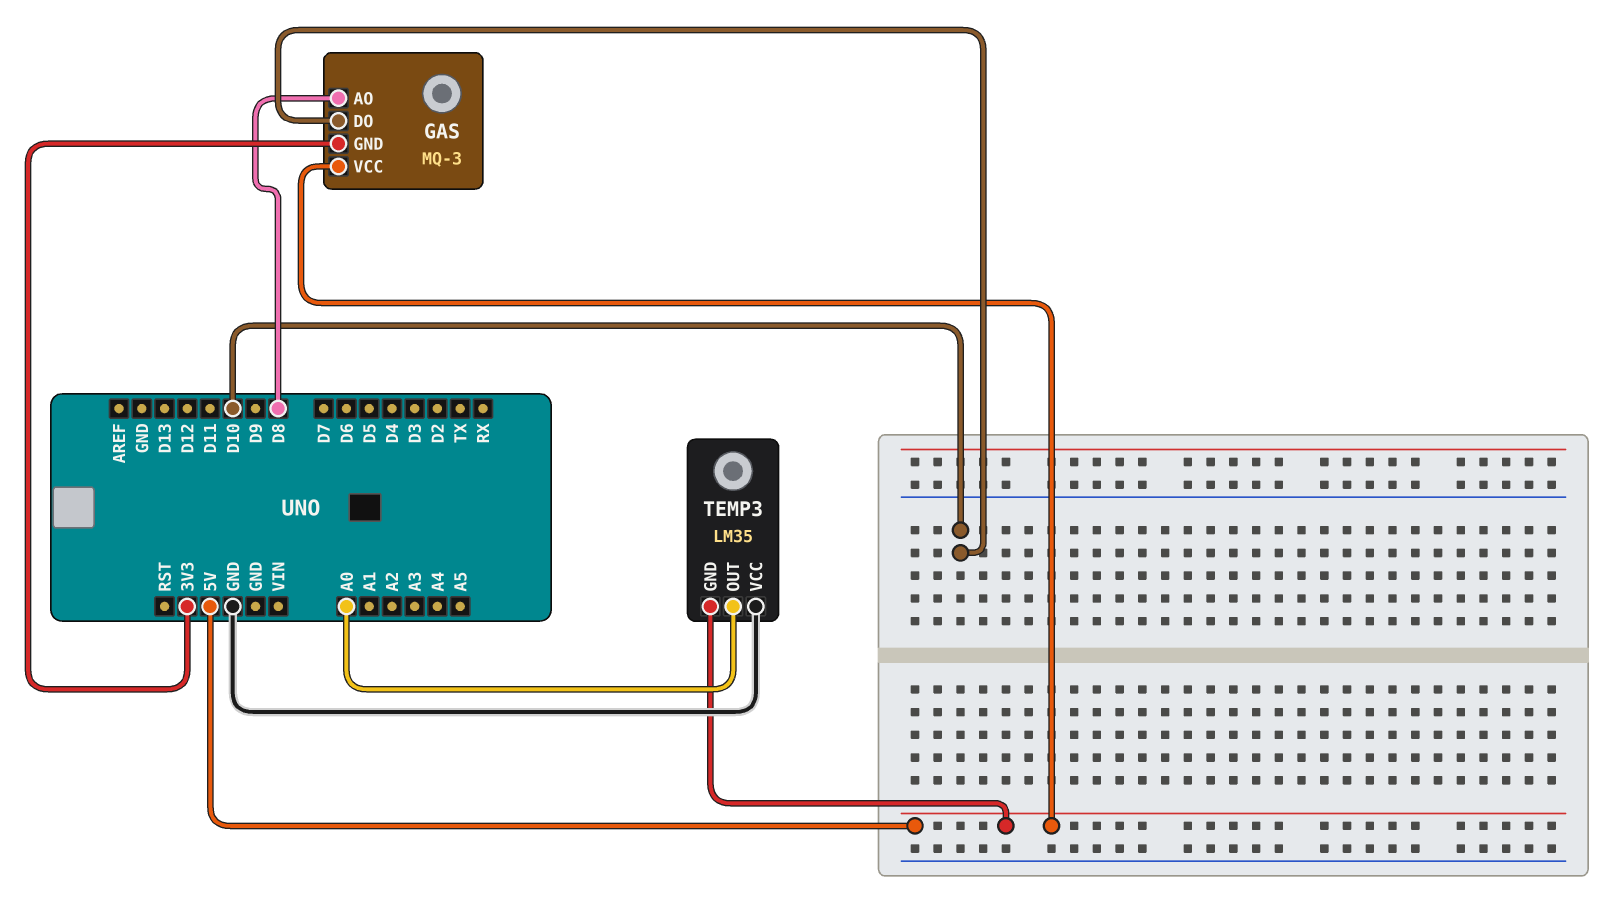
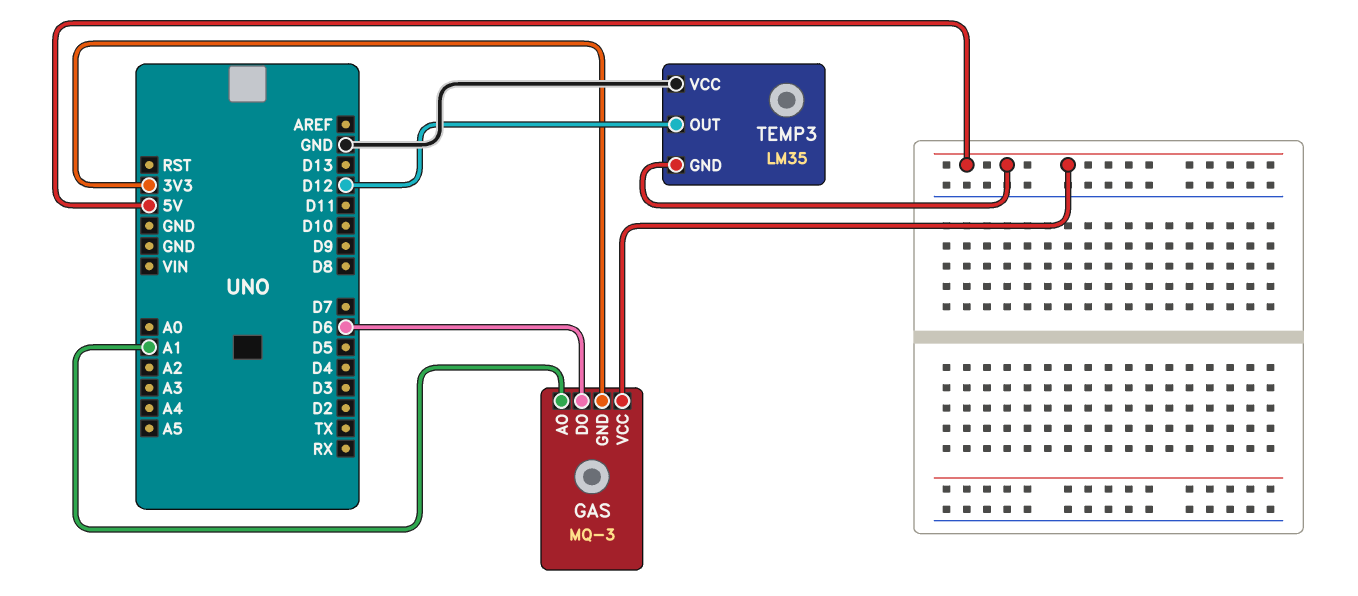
GAS pin AO: D8 -> A1
GAS pin DO: D10 -> D6
TEMP3 pin OUT: A0 -> D12

